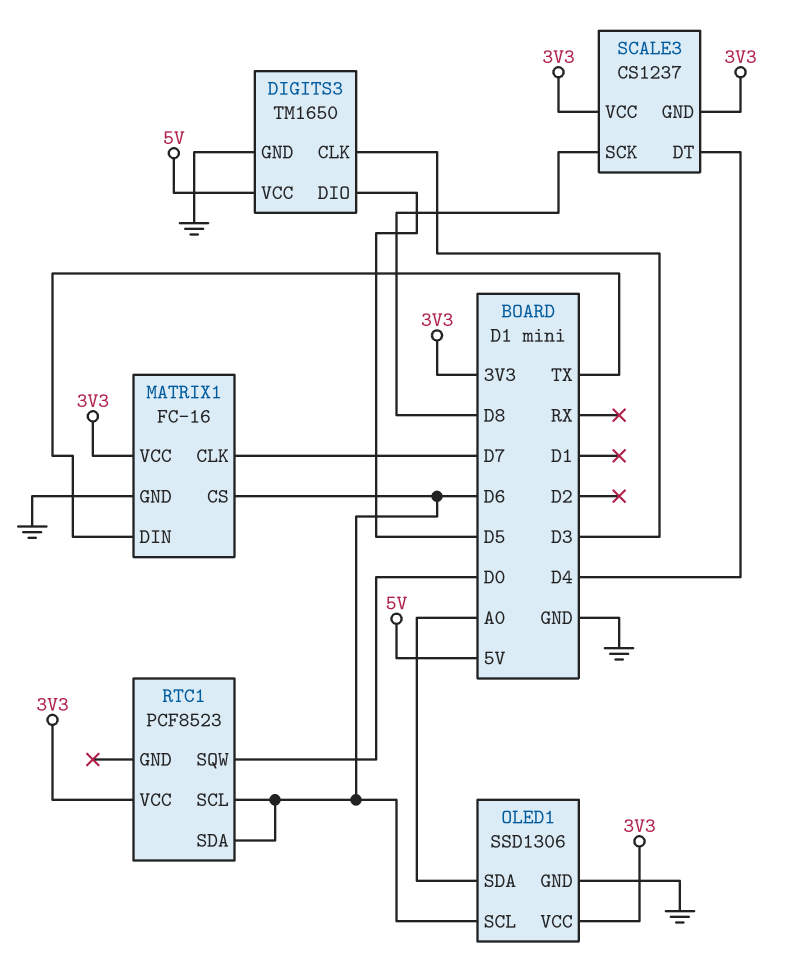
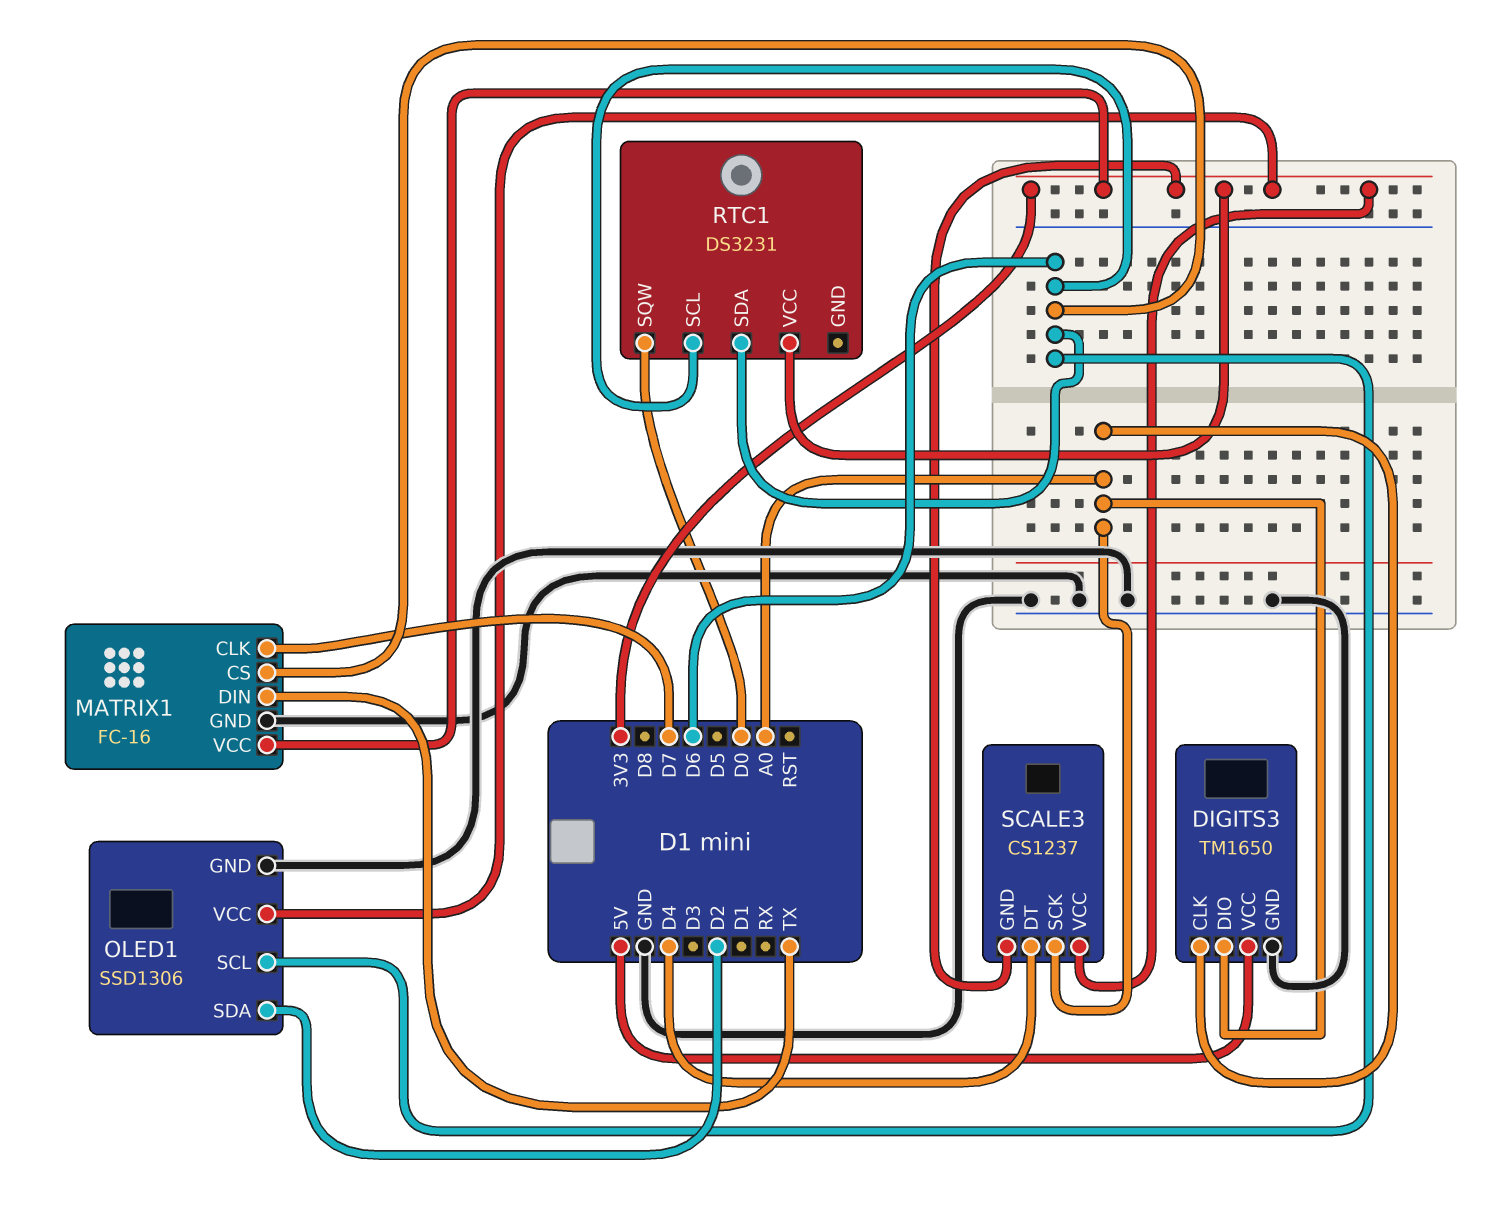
DIGITS3 pin CLK: D3 -> A0
DIGITS3 pin DIO: D5 -> A0
OLED1 pin SDA: A0 -> D2
RTC1: PCF8523 -> DS3231
SCALE3 pin SCK: D8 -> A0

